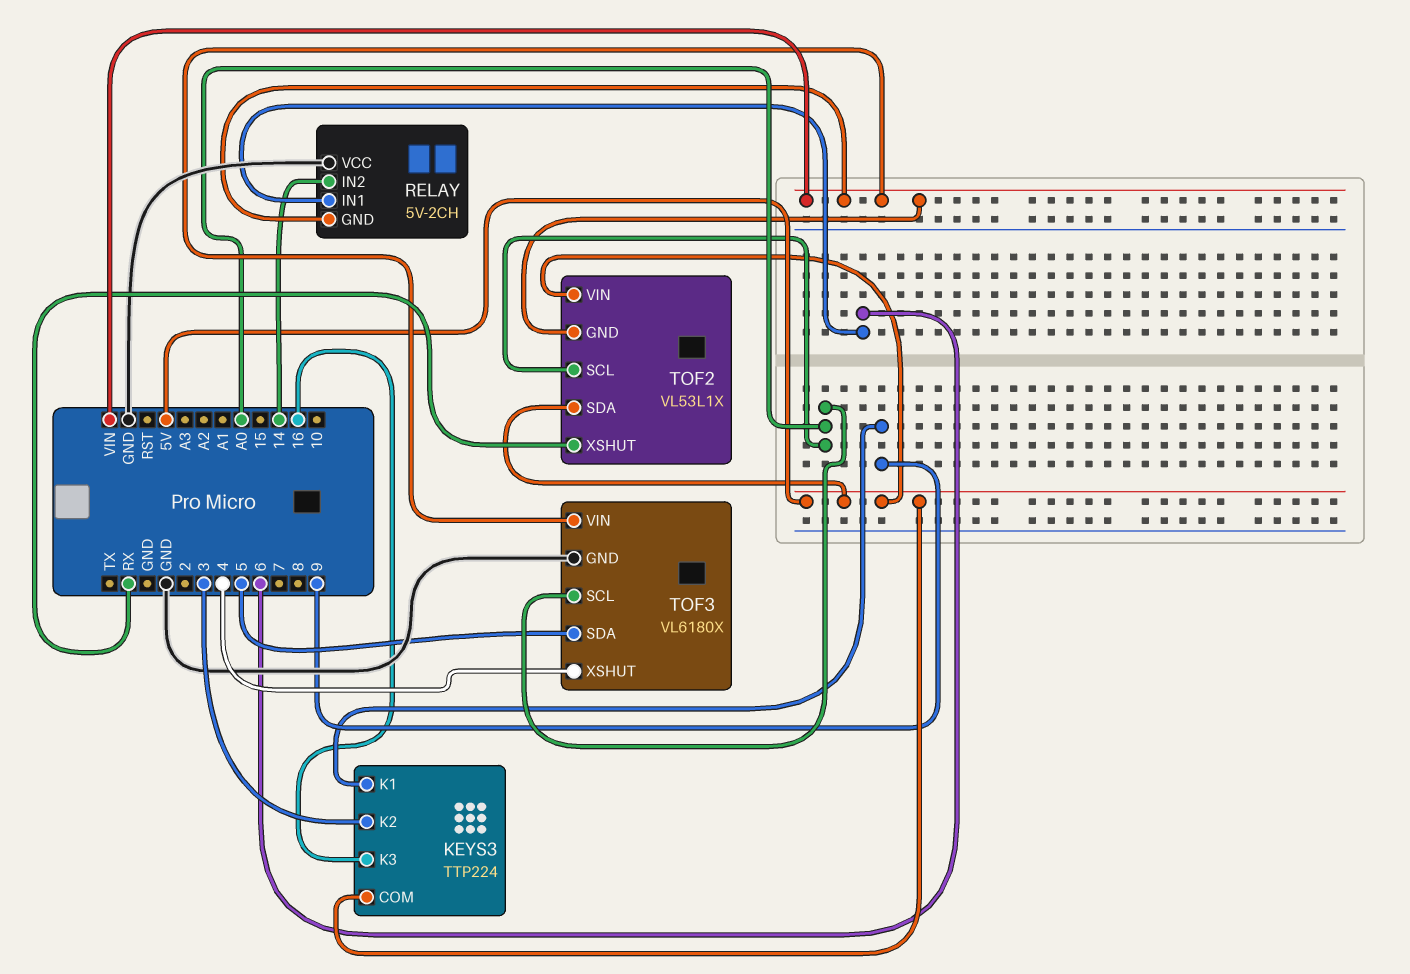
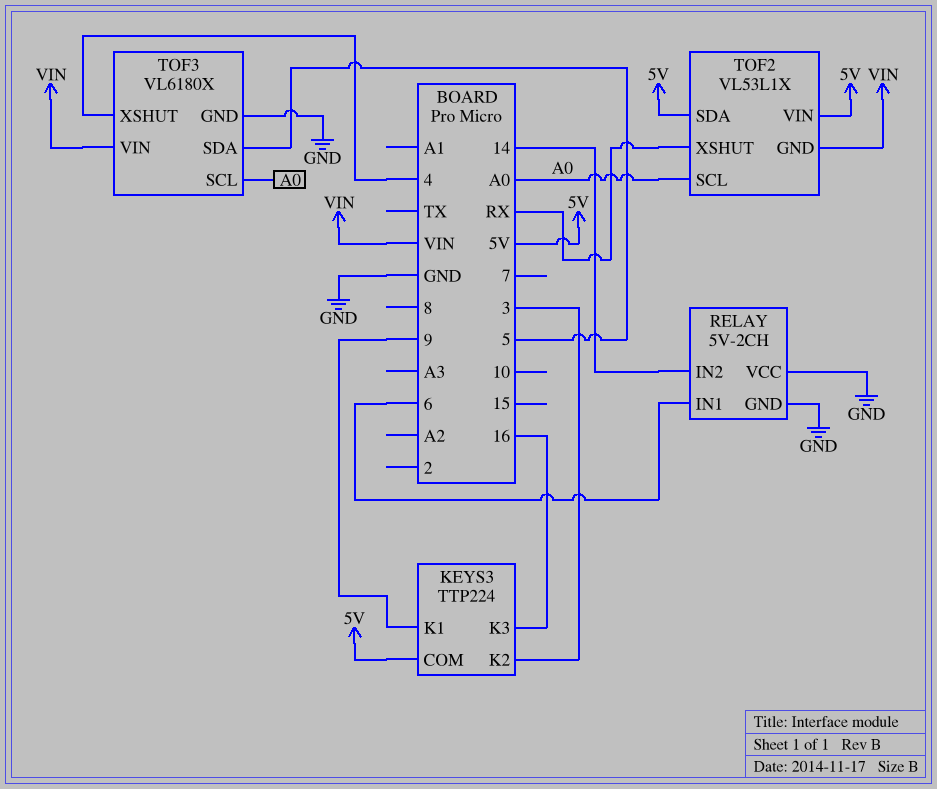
RELAY pin GND: VIN -> GND

